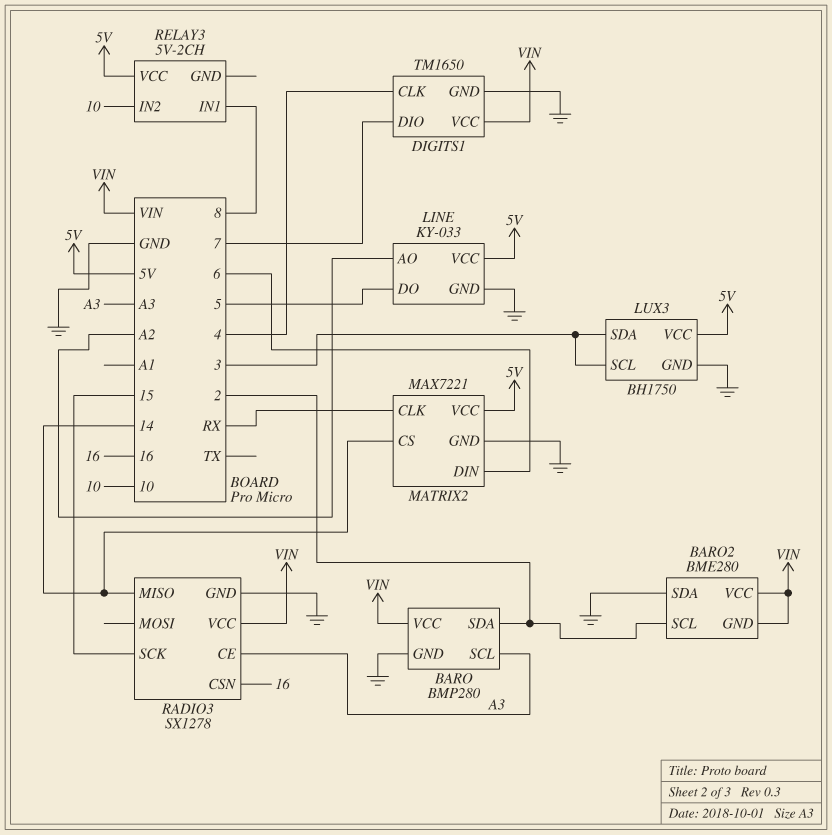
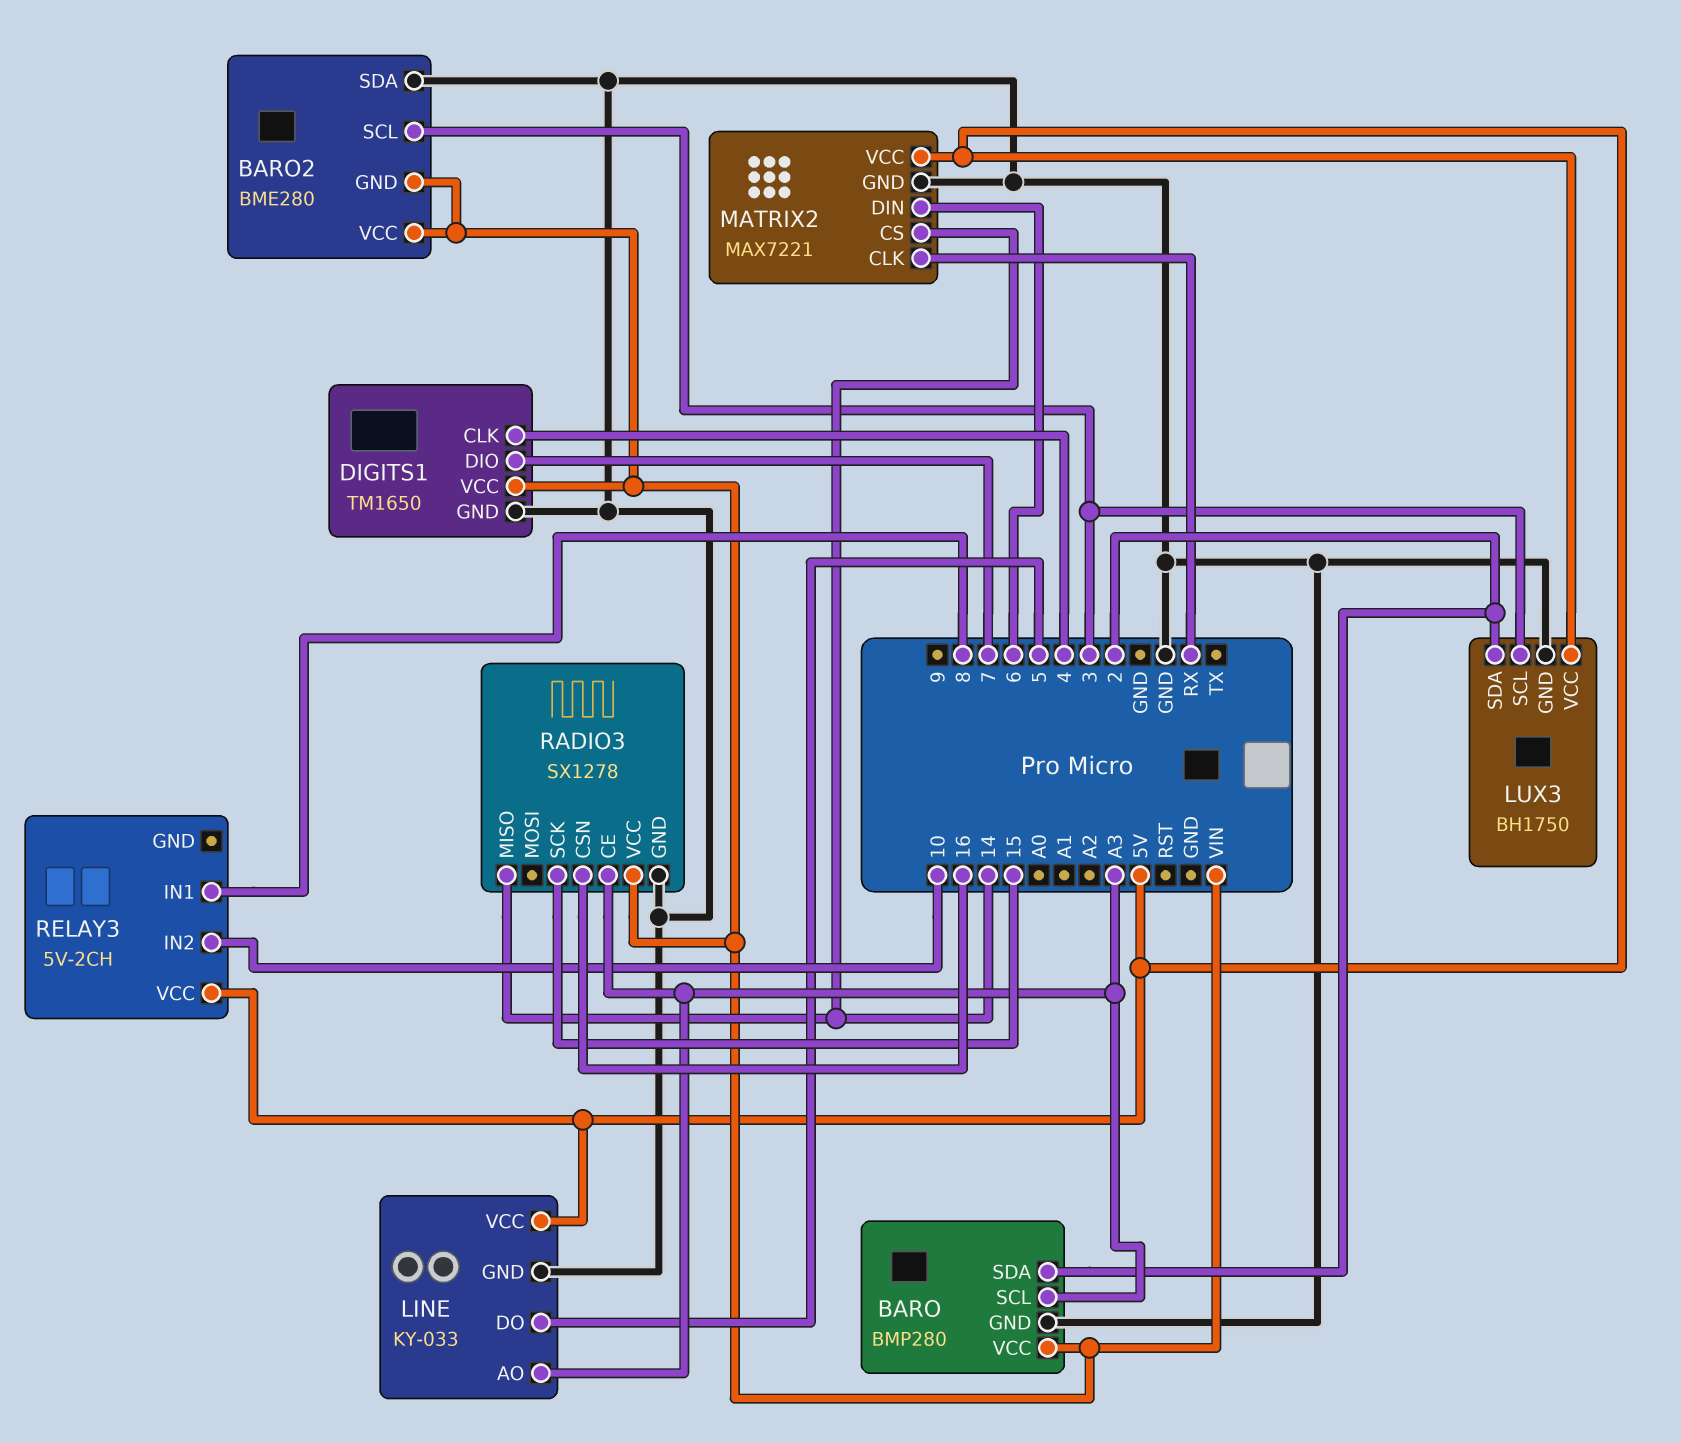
BARO2 pin SCL: 2 -> 3
LINE pin AO: A2 -> A3
LUX3 pin SDA: 3 -> 2

